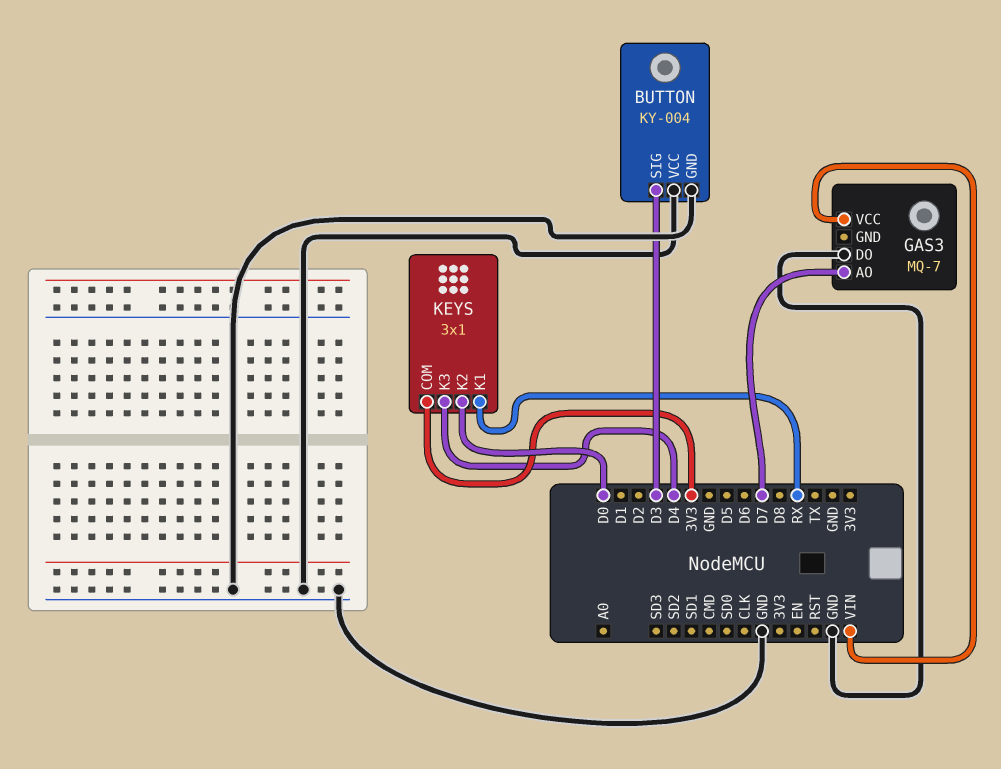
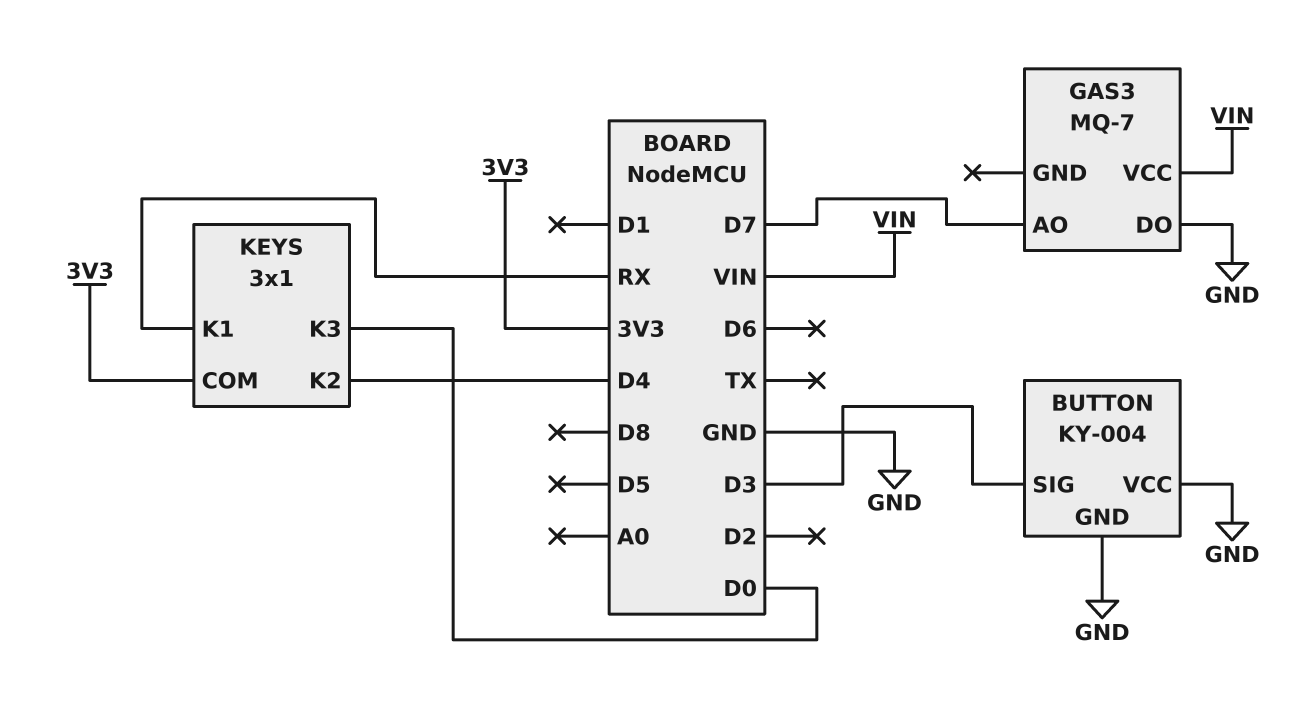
KEYS pin K2: D0 -> D4
KEYS pin K3: D4 -> D0

